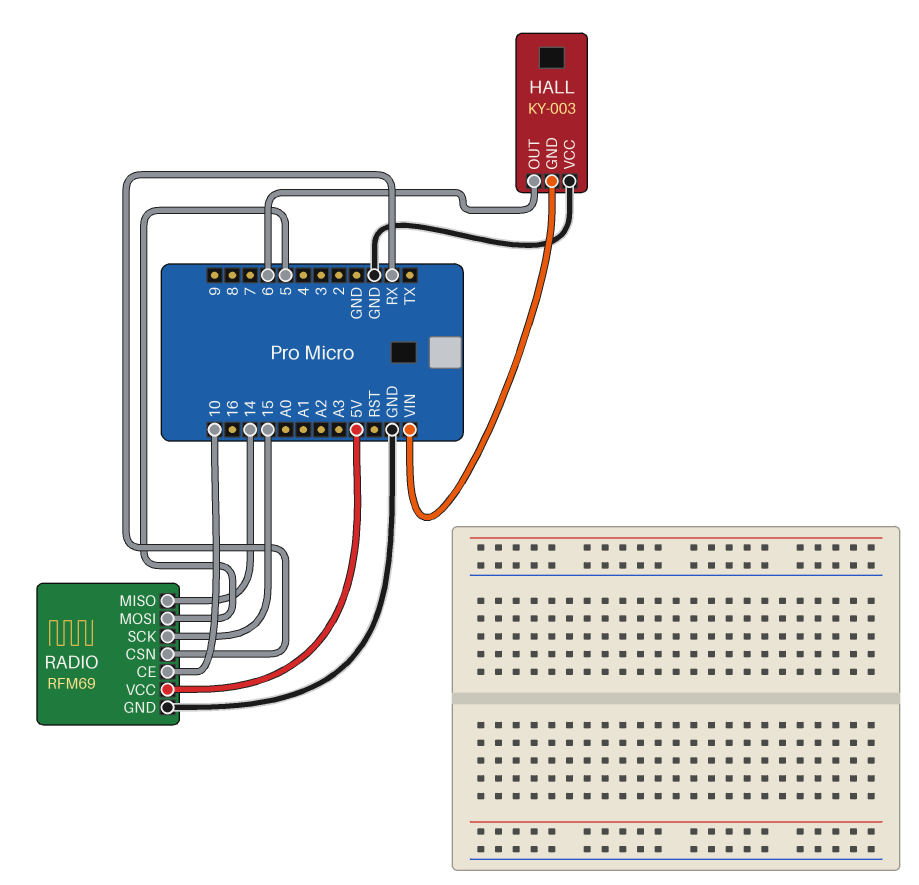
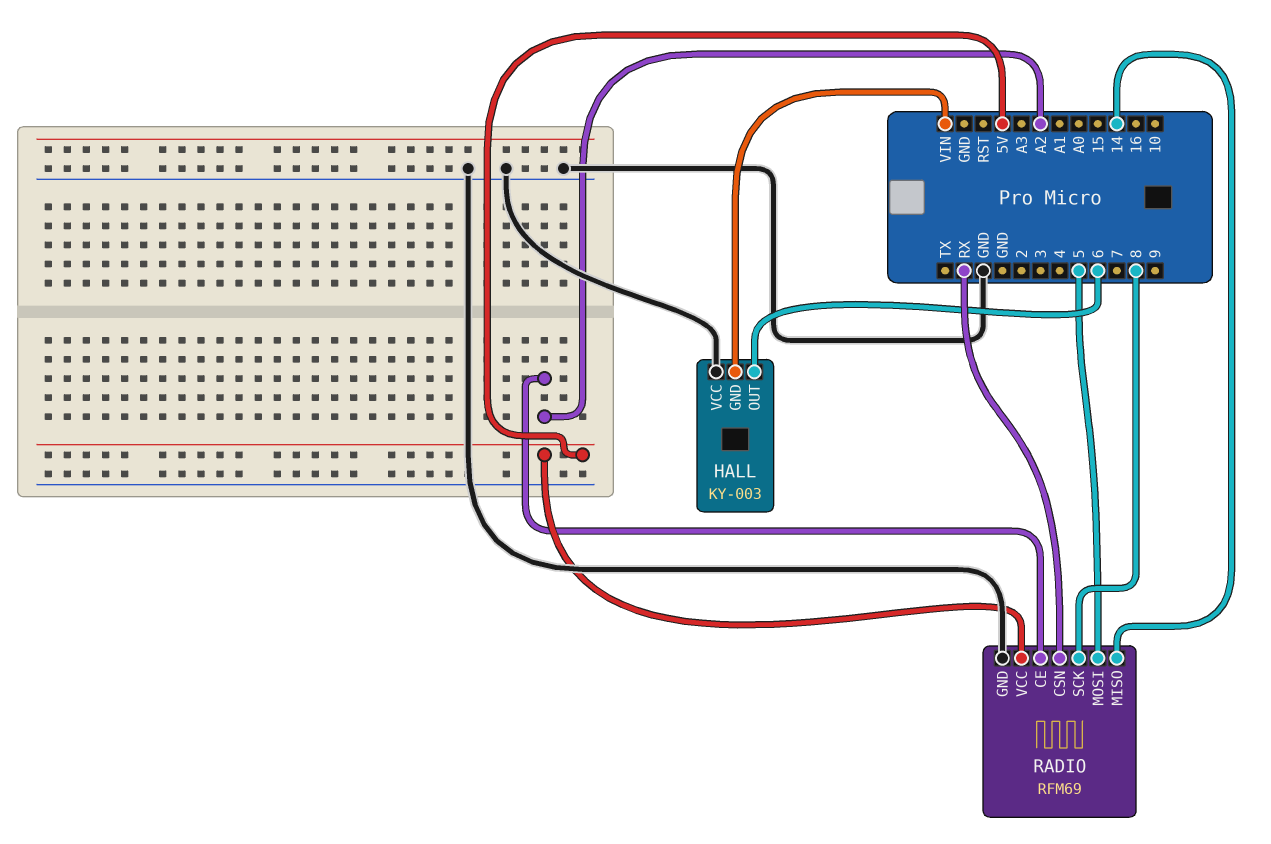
RADIO pin CE: 10 -> A2
RADIO pin SCK: 15 -> 8

